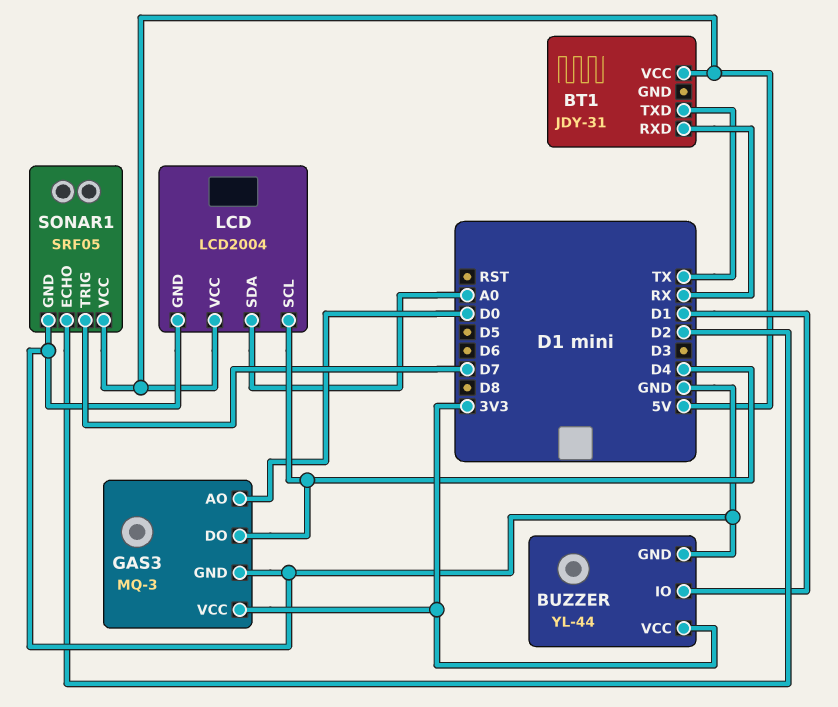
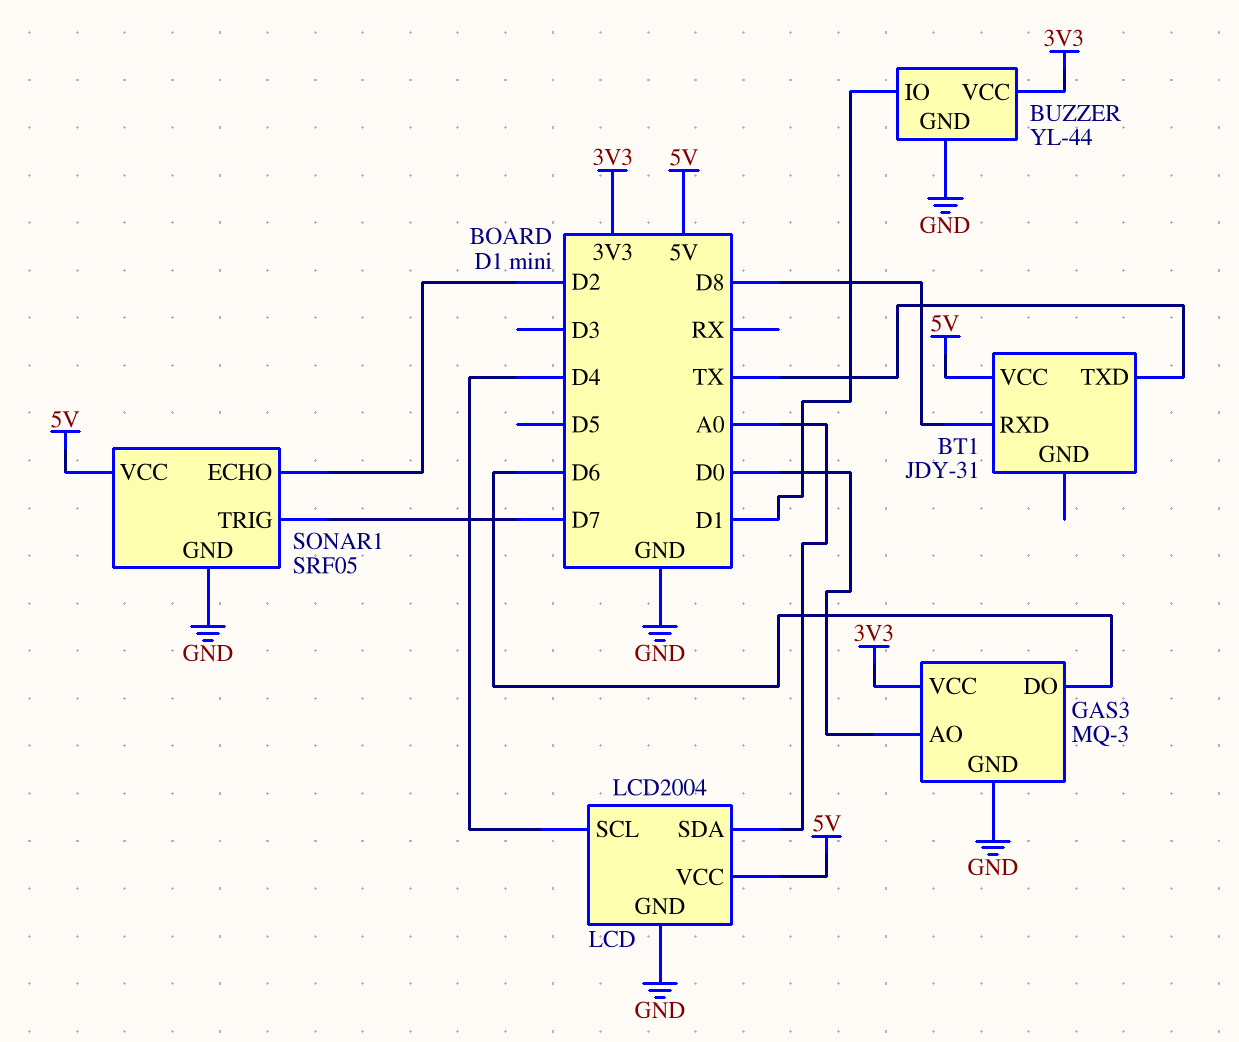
BT1 pin RXD: RX -> D8
GAS3 pin DO: D4 -> D6

